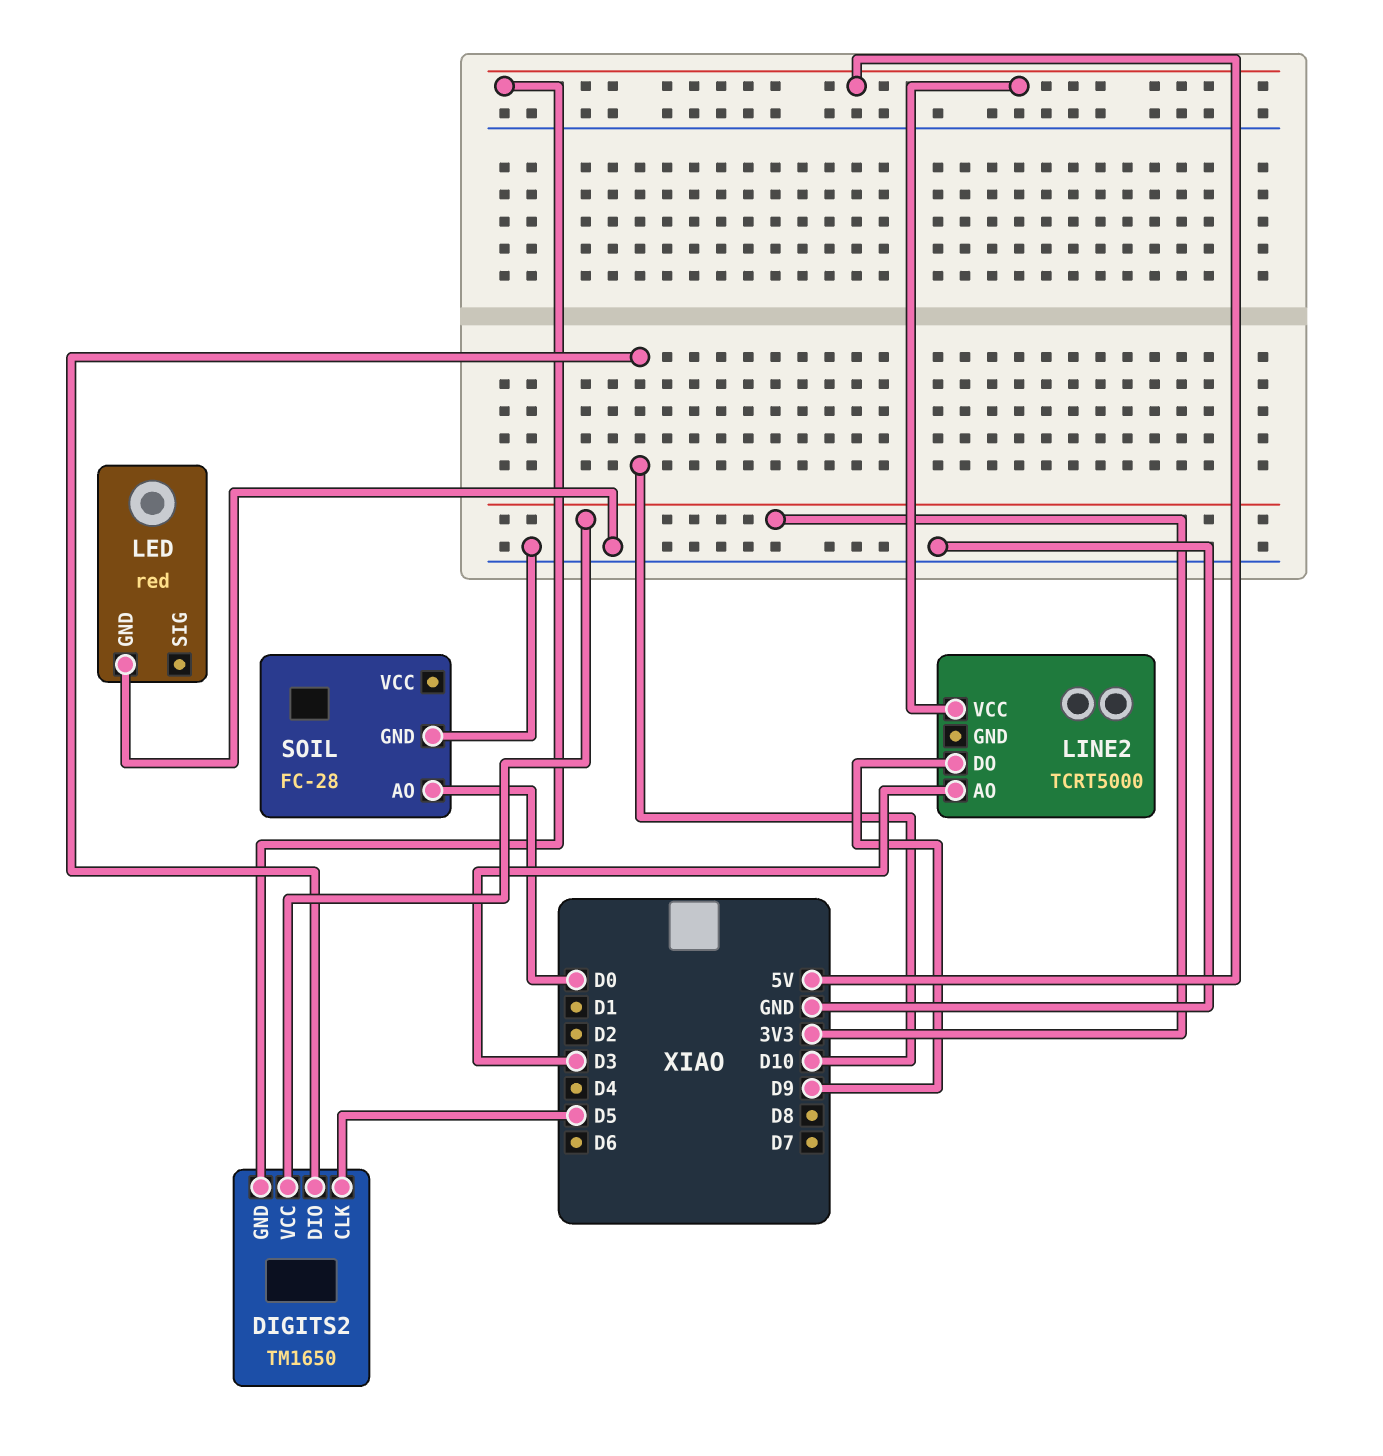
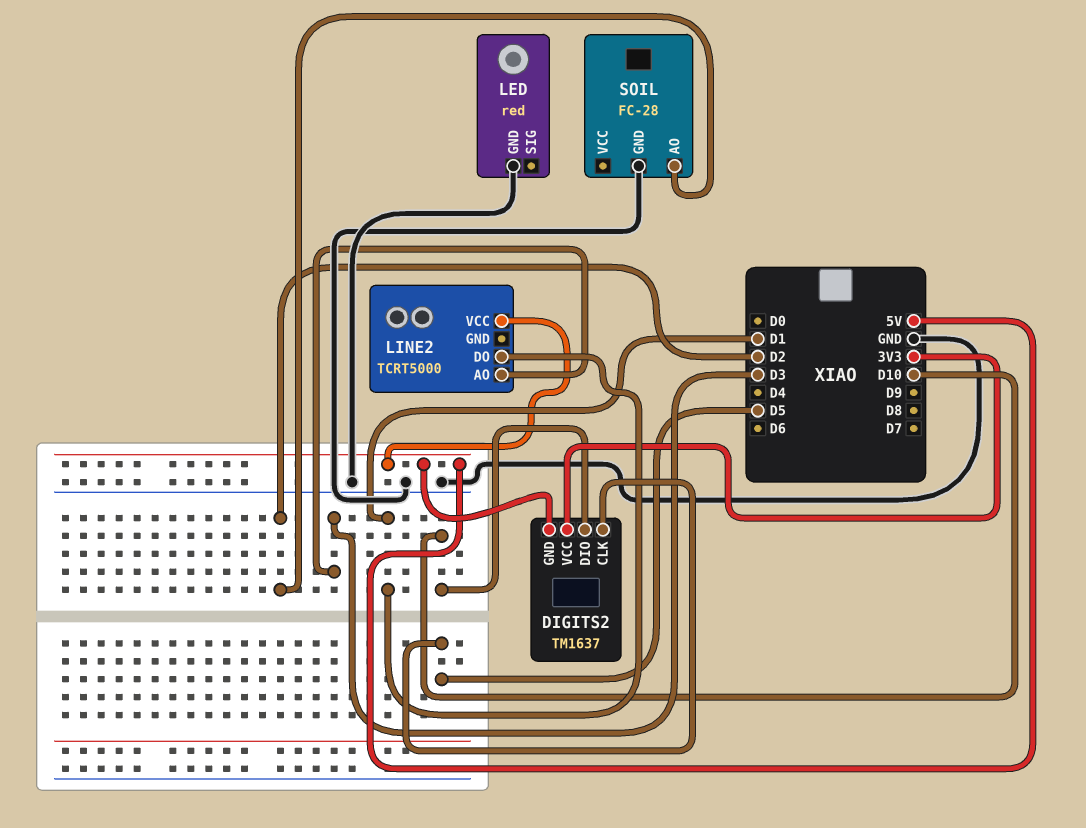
DIGITS2: TM1650 -> TM1637
LINE2 pin DO: D9 -> D1
SOIL pin AO: D0 -> D2

